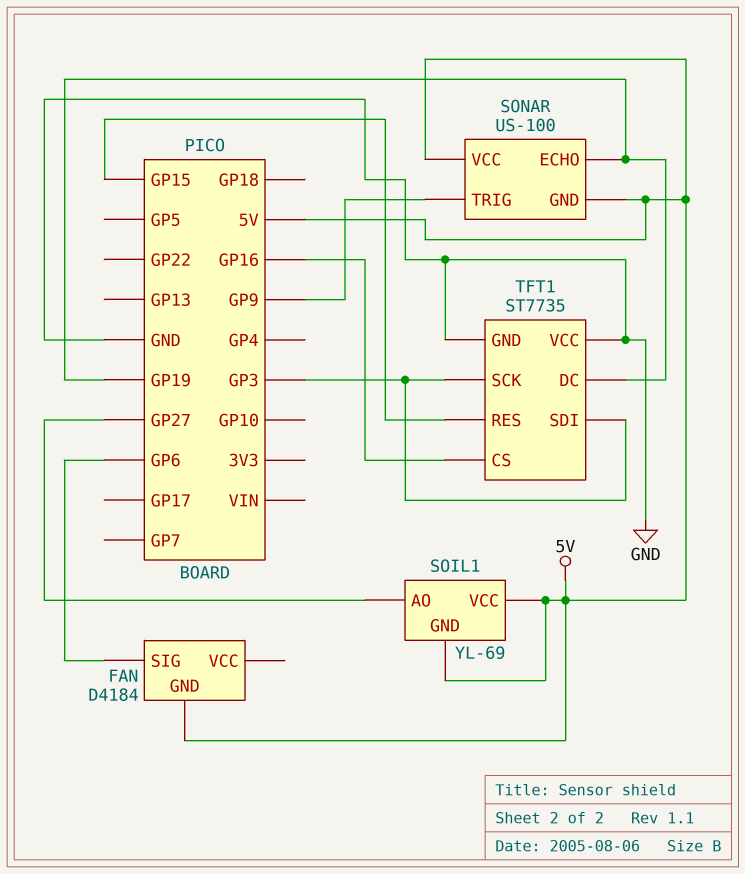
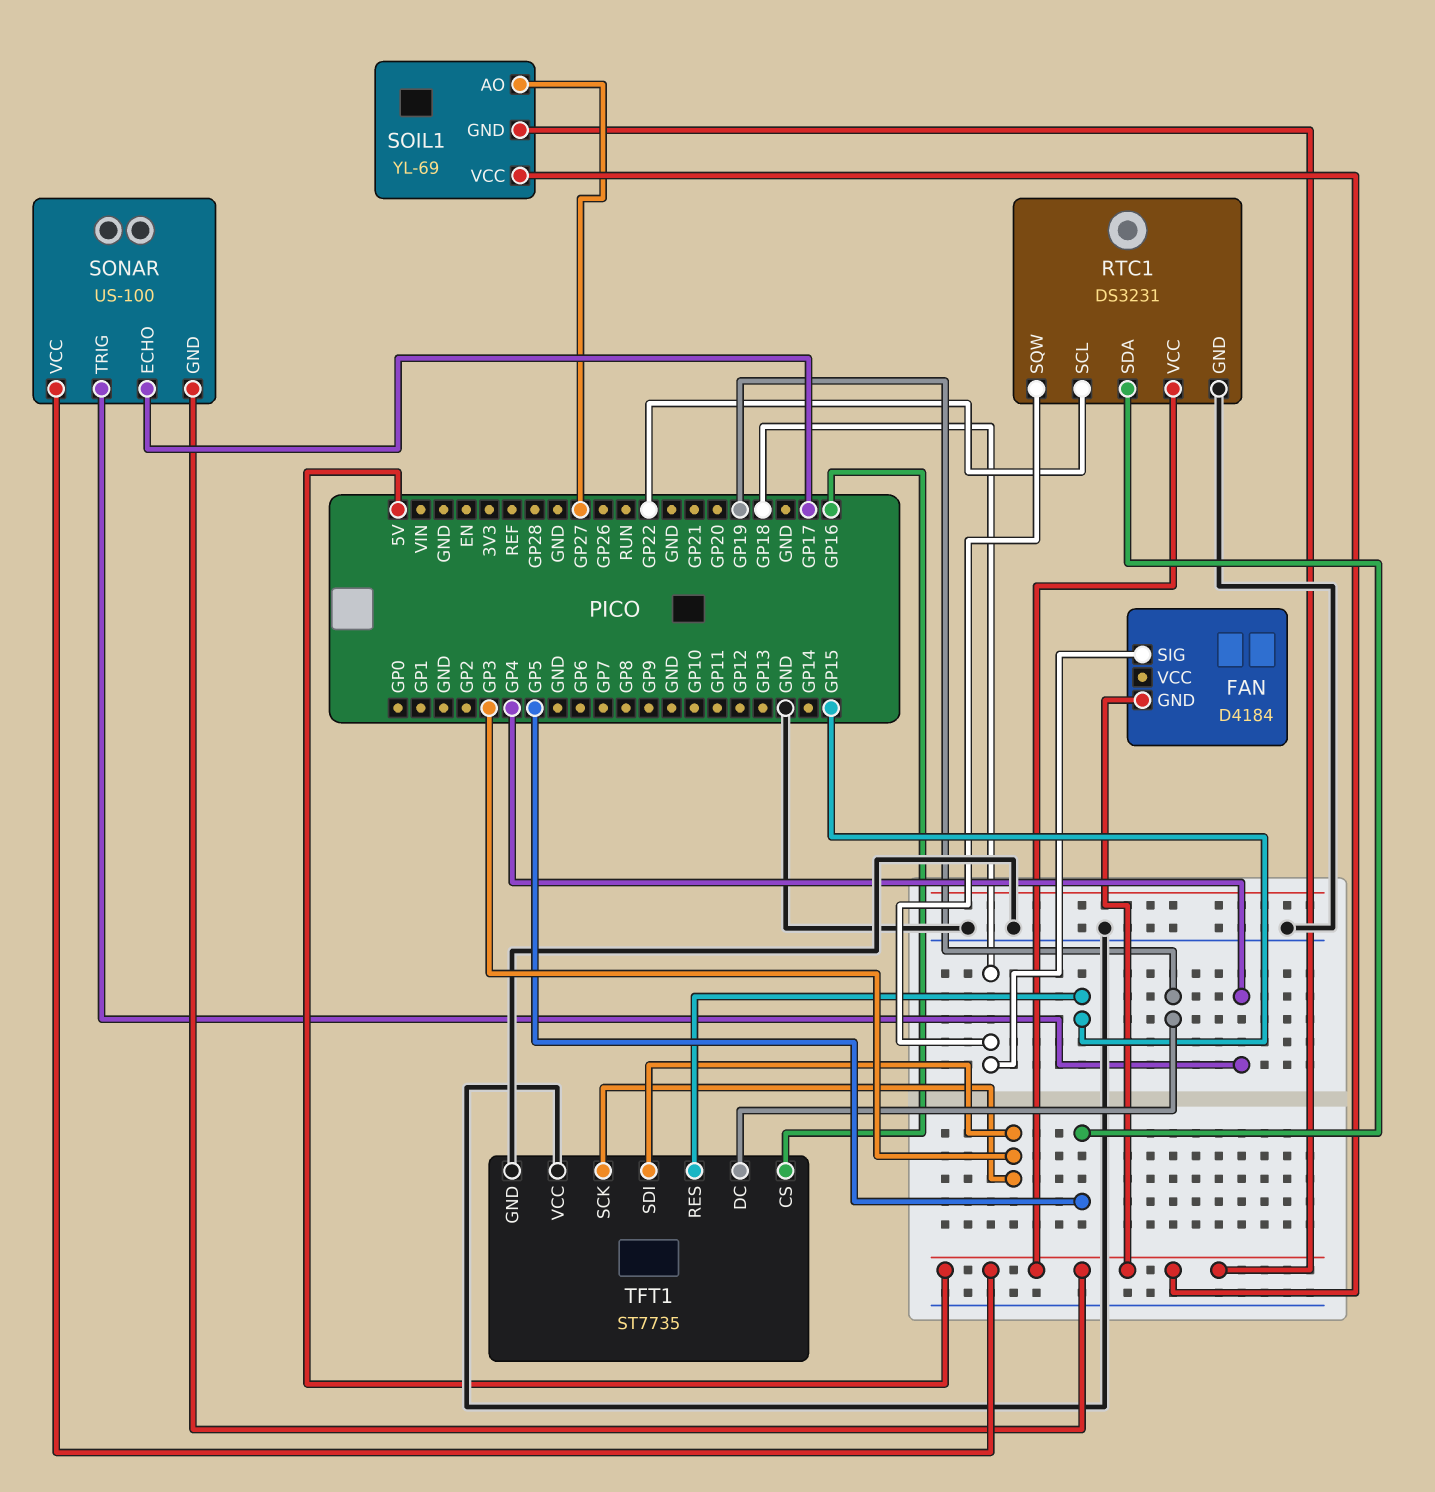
FAN pin SIG: GP6 -> GP18
RTC1: none -> DS3231
RTC1 pin GND: none -> GND
RTC1 pin SCL: none -> GP22
RTC1 pin SDA: none -> GP5
RTC1 pin SQW: none -> GP18
RTC1 pin VCC: none -> 5V
SONAR pin ECHO: GP19 -> GP17
SONAR pin TRIG: GP9 -> GP4

